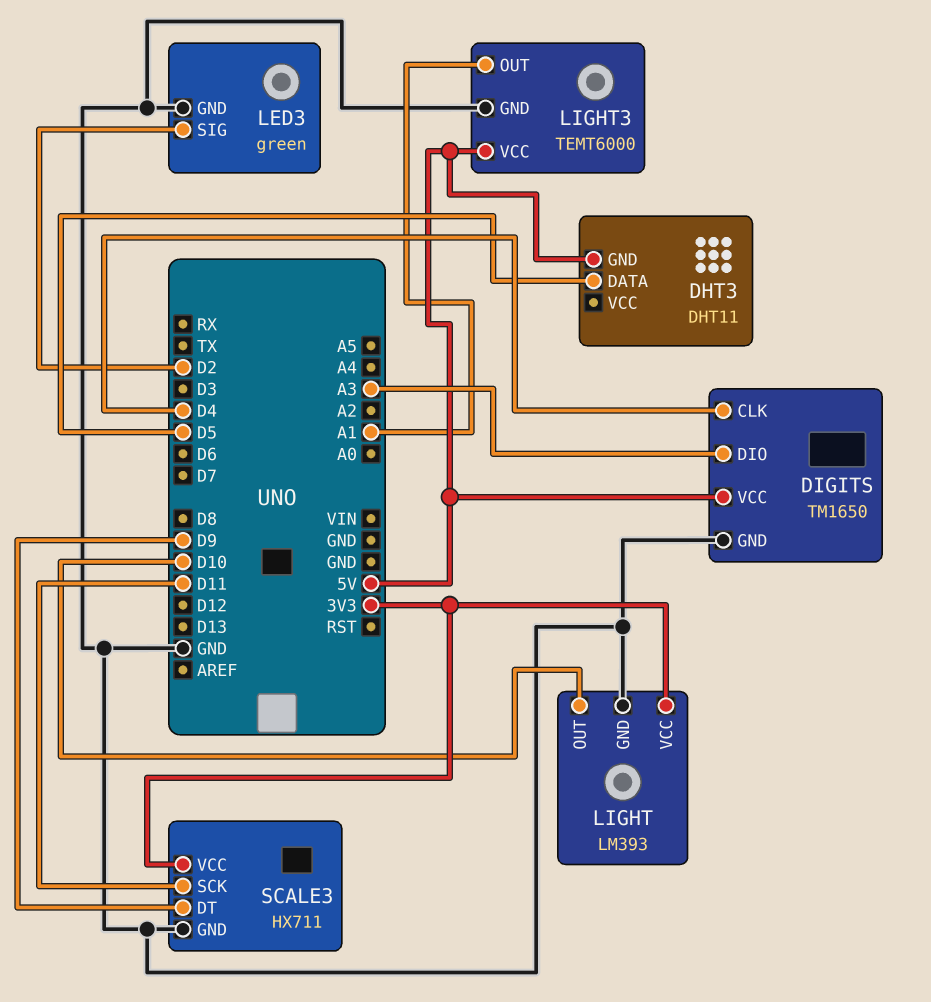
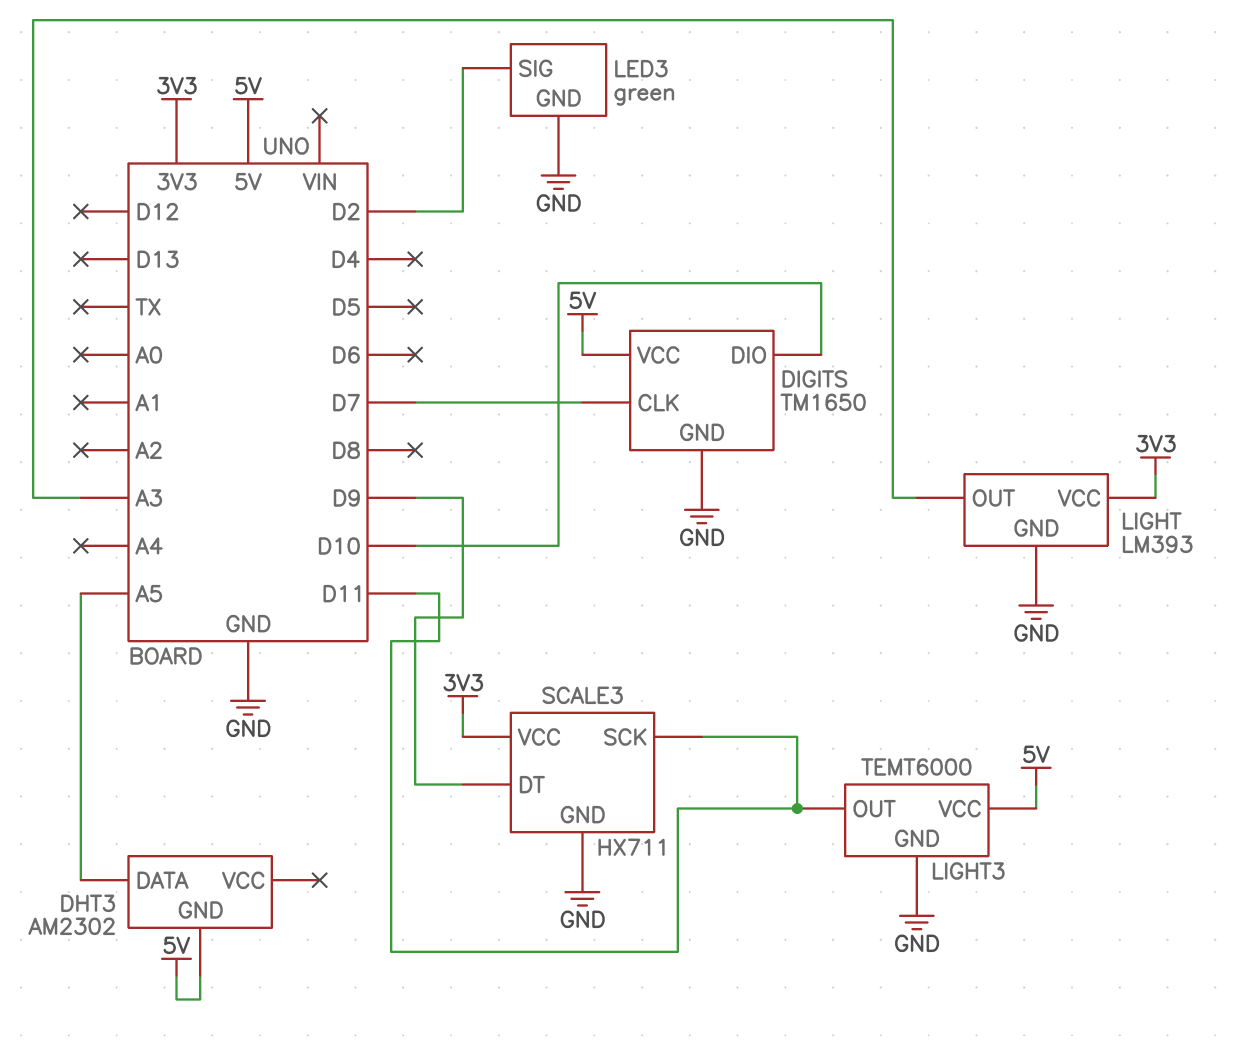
DHT3: DHT11 -> AM2302
DHT3 pin DATA: D5 -> A5
DIGITS pin CLK: D4 -> D7
DIGITS pin DIO: A3 -> D10
LIGHT pin OUT: D10 -> A3
LIGHT3 pin OUT: A1 -> D11

